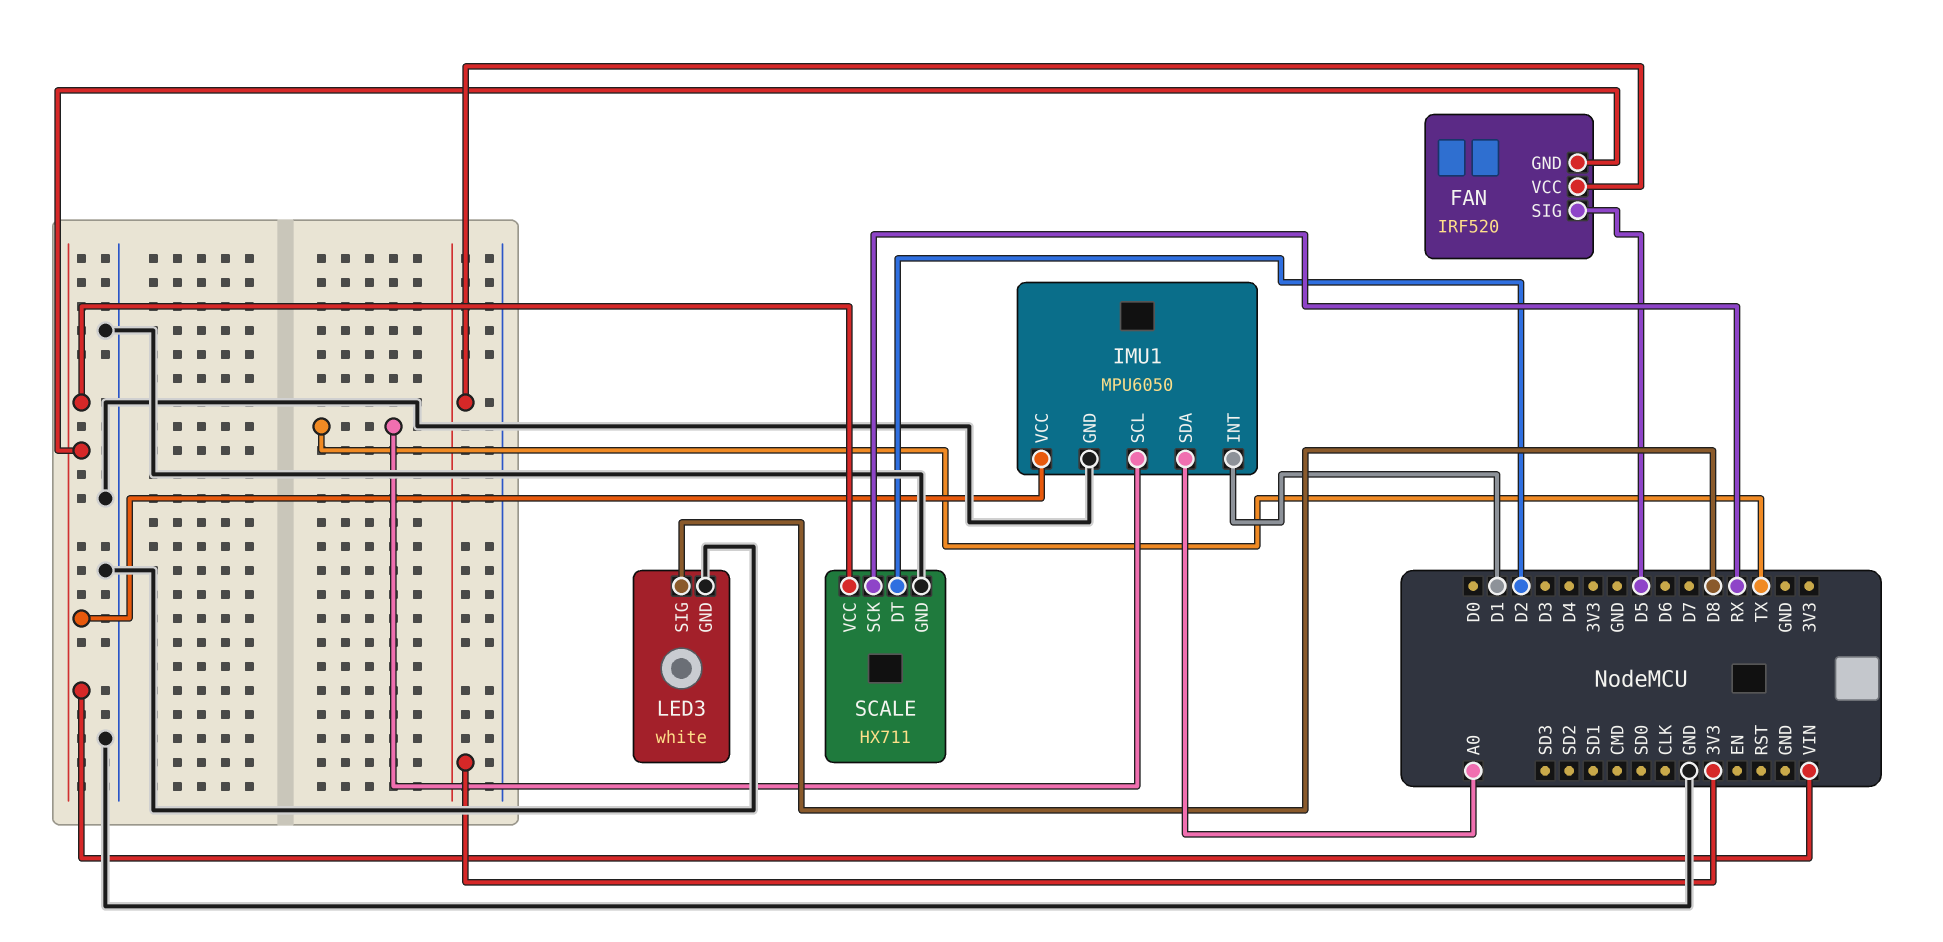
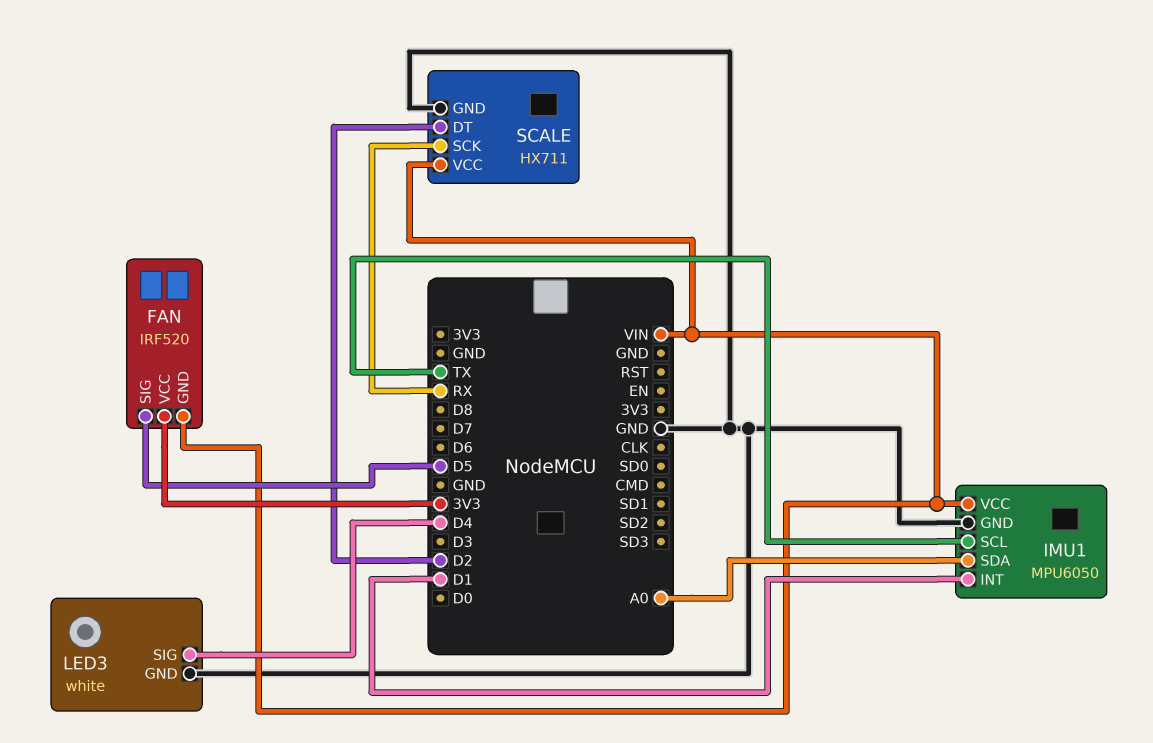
LED3 pin SIG: D8 -> D4

